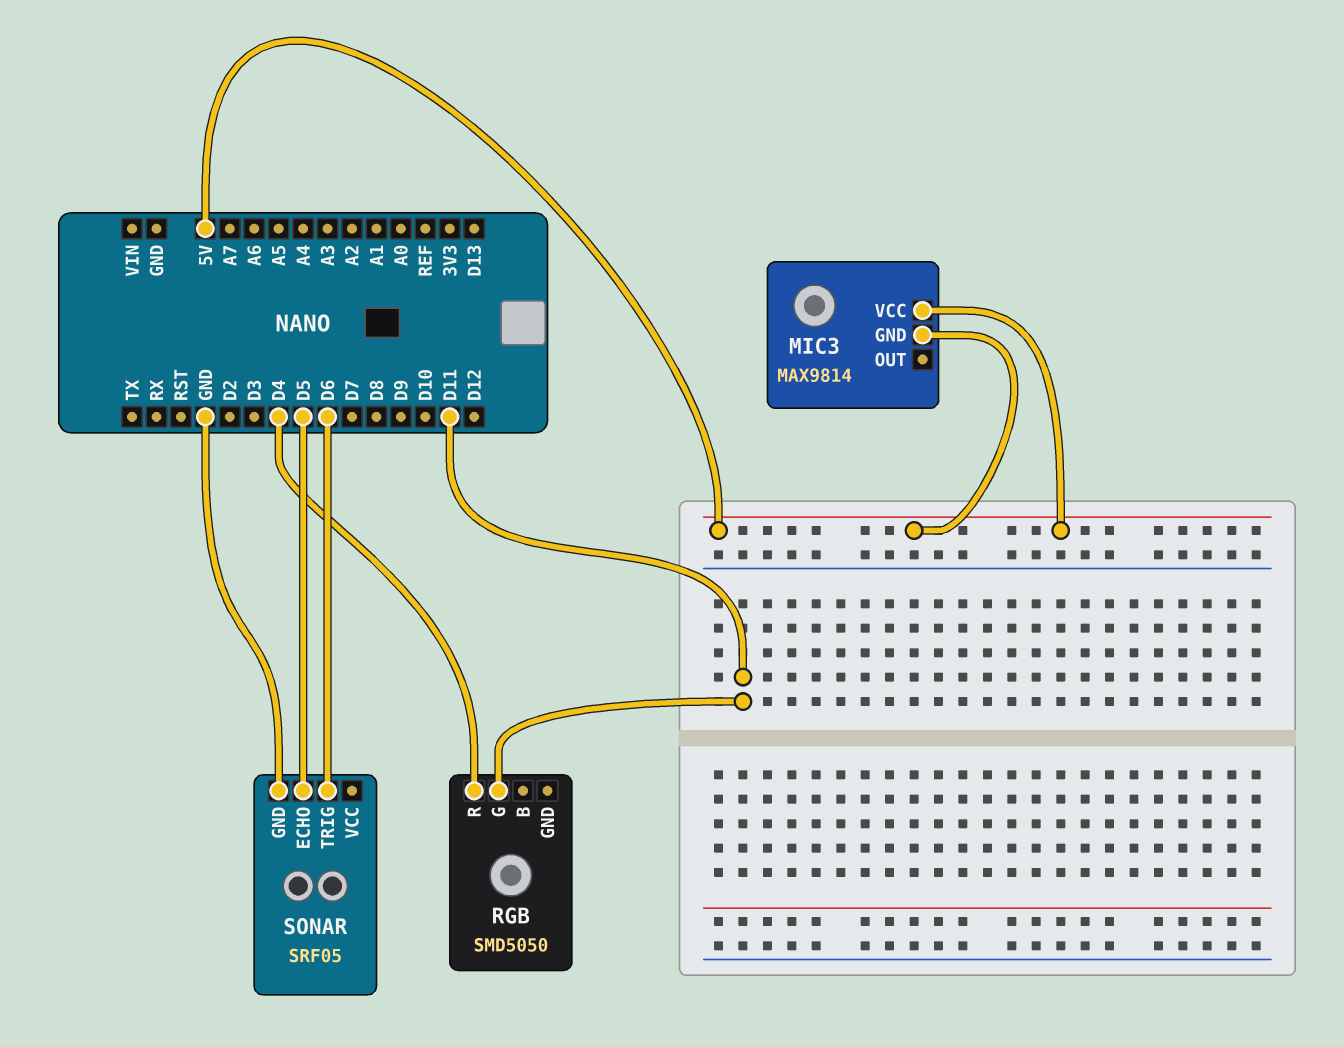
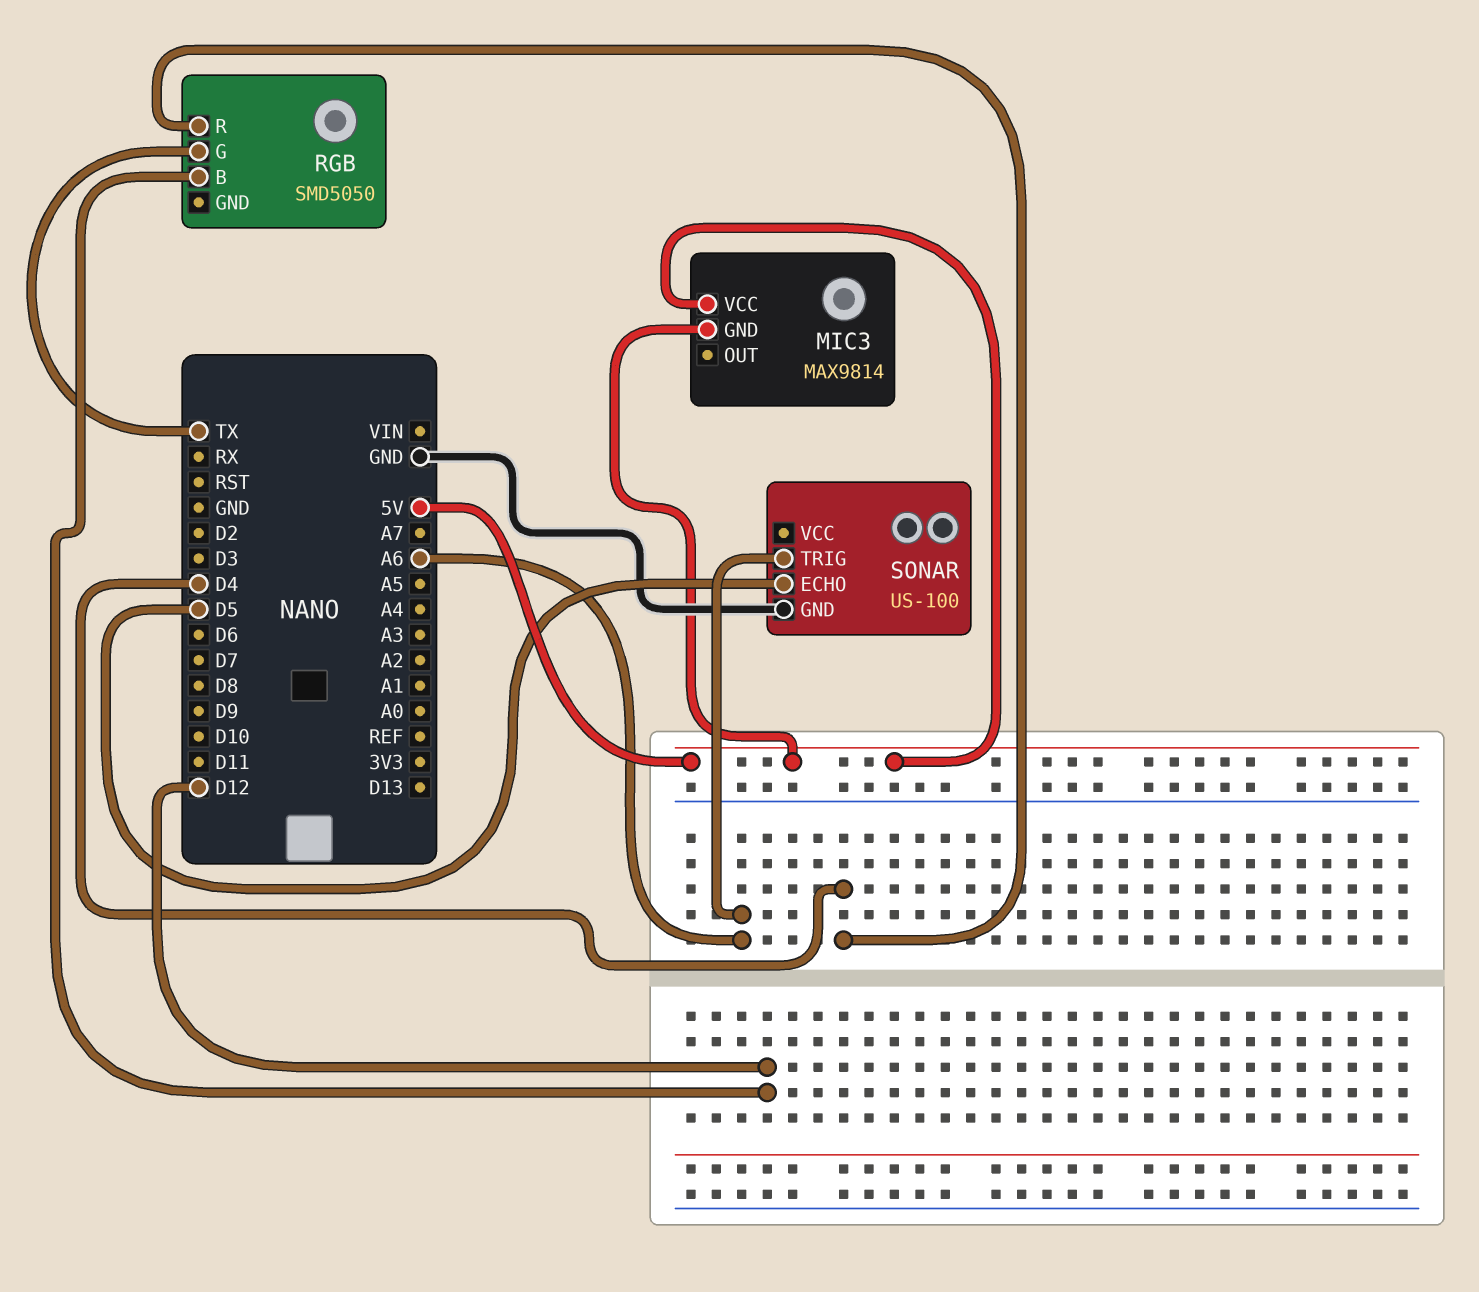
RGB pin B: none -> D12
RGB pin G: D11 -> TX
SONAR: SRF05 -> US-100
SONAR pin TRIG: D6 -> A6

